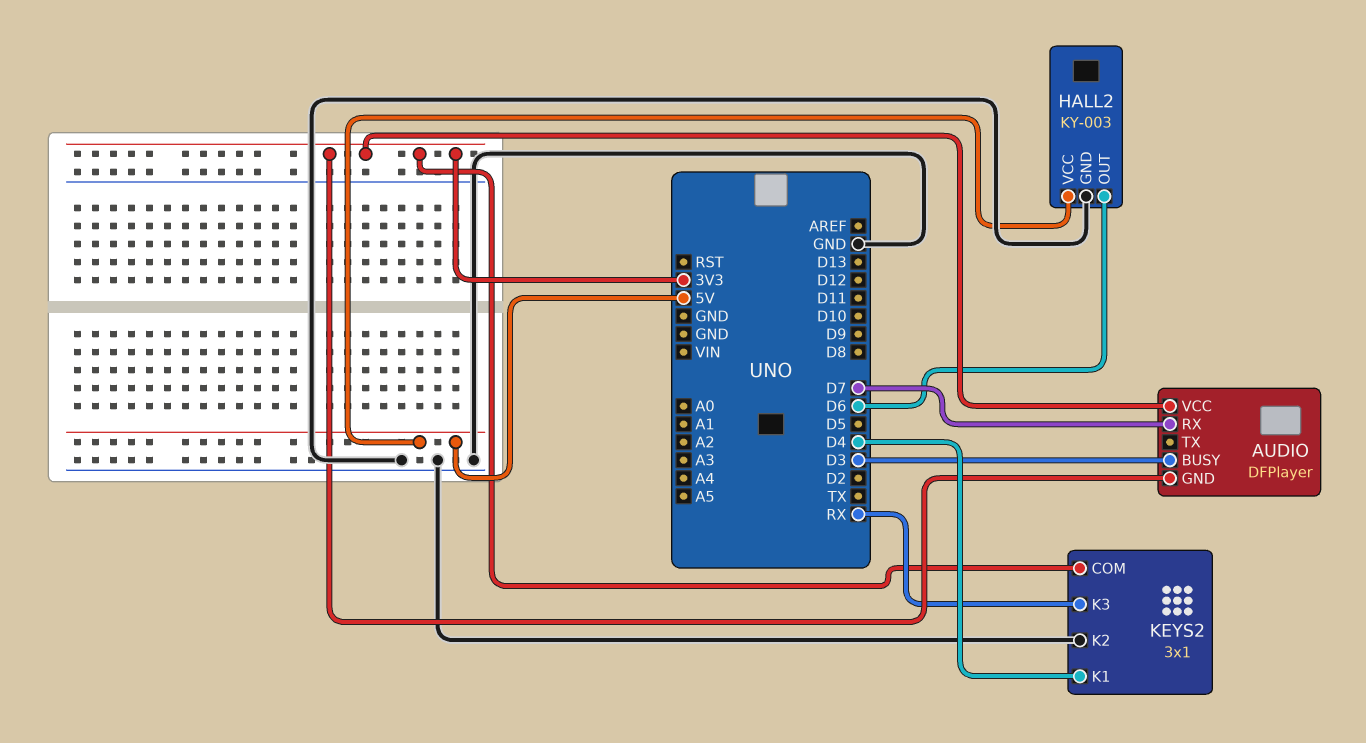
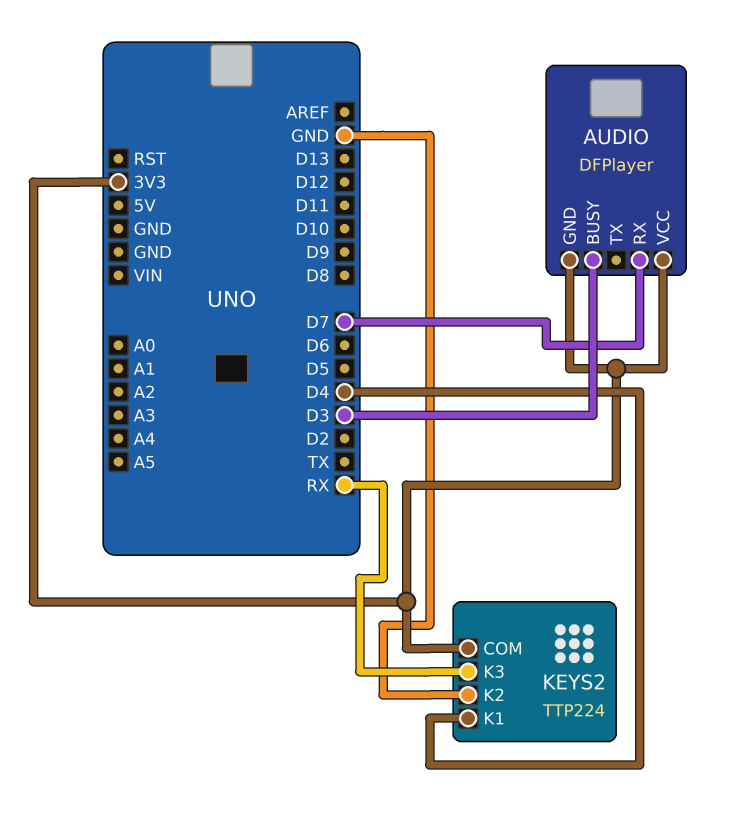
HALL2: KY-003 -> none
HALL2 pin GND: GND -> none
HALL2 pin OUT: D6 -> none
HALL2 pin VCC: 5V -> none
KEYS2: 3x1 -> TTP224

